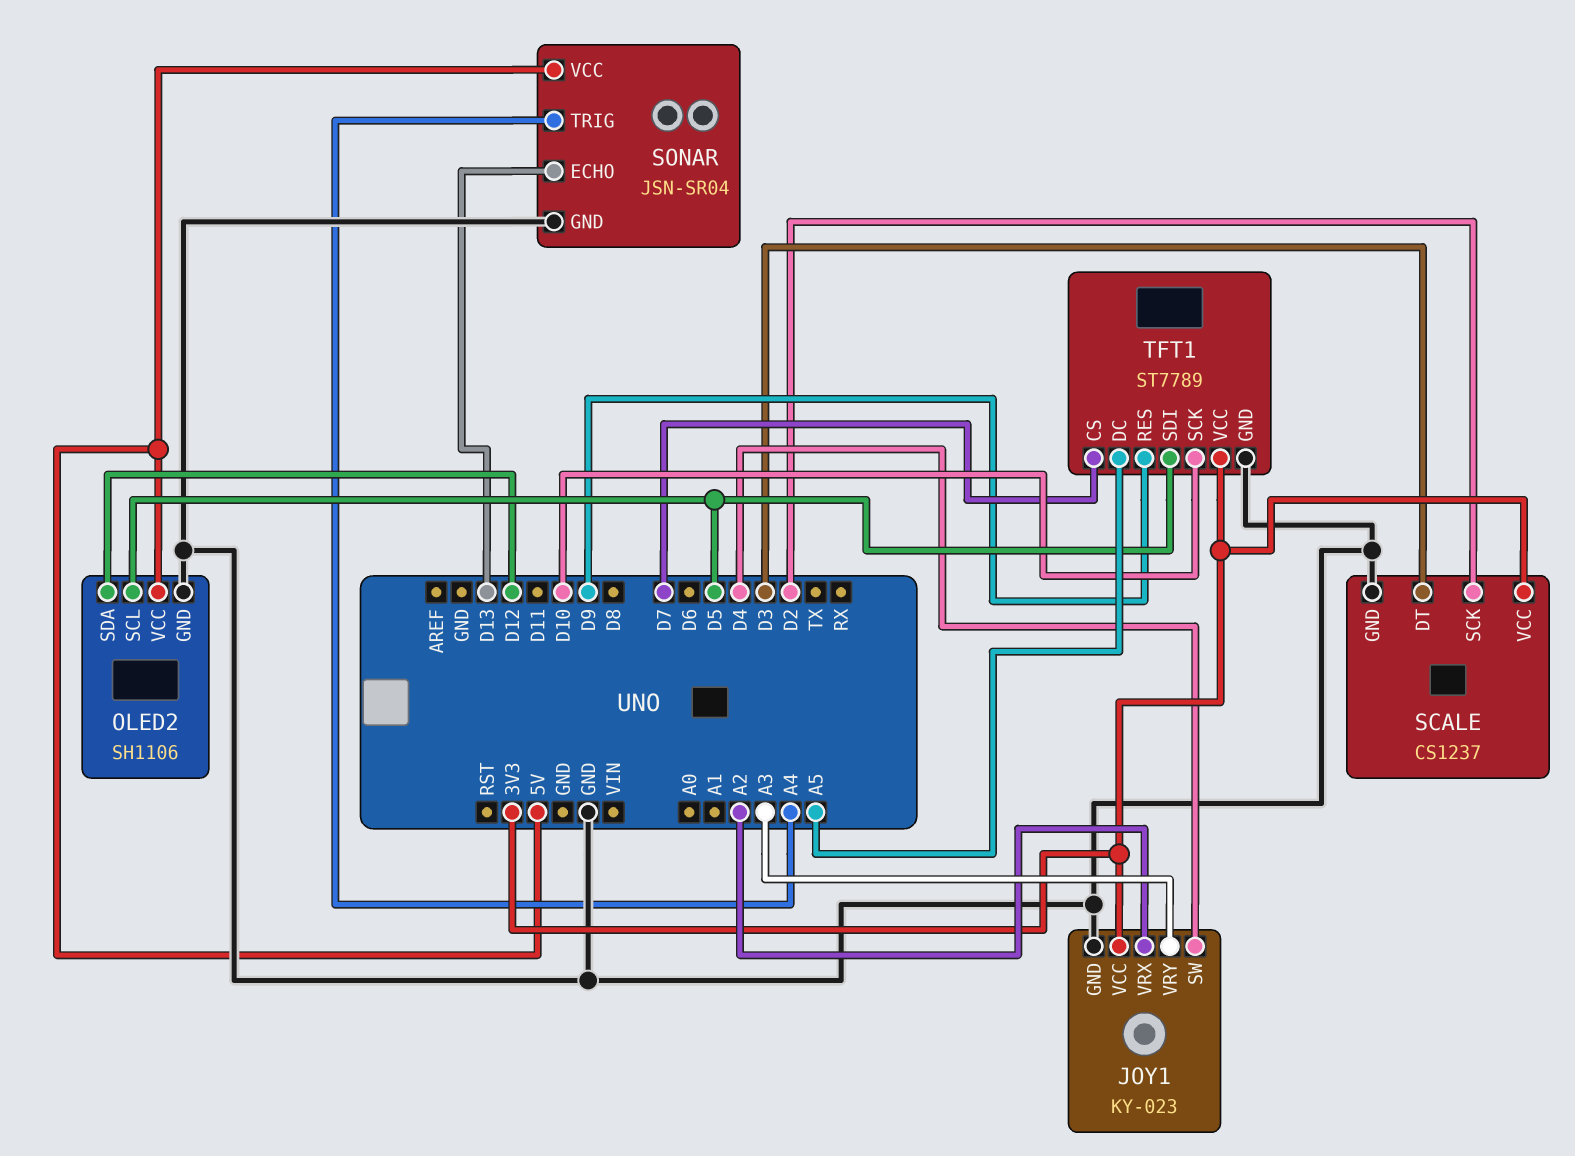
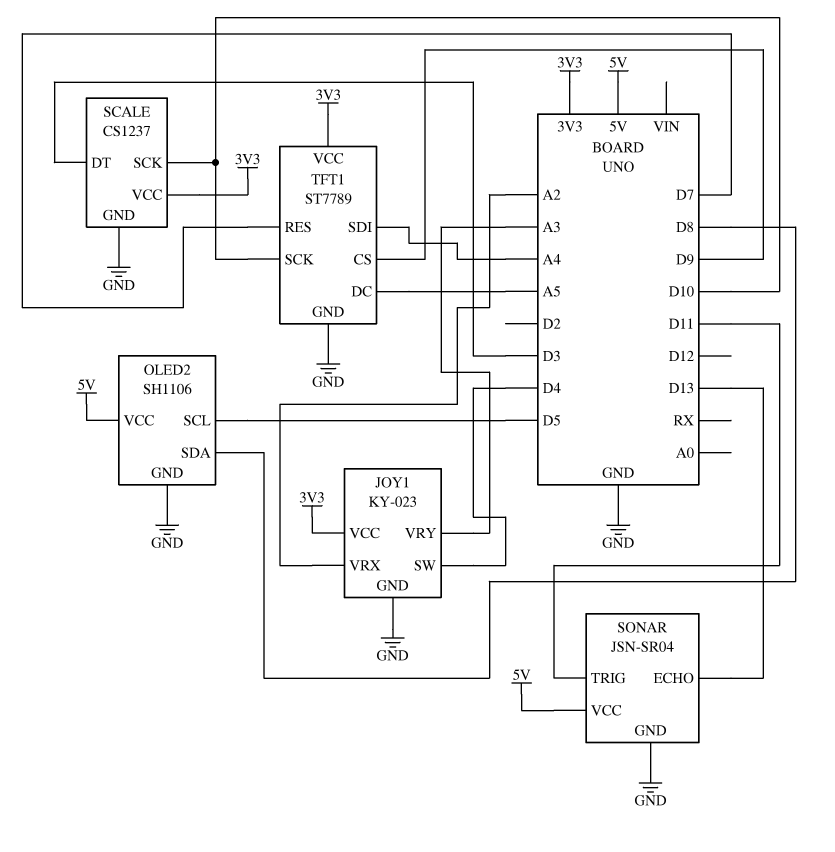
OLED2 pin SDA: D12 -> D8
SCALE pin SCK: D2 -> D10
SONAR pin TRIG: A4 -> D11
TFT1 pin CS: D7 -> D9
TFT1 pin RES: D9 -> D7
TFT1 pin SDI: D5 -> A4

